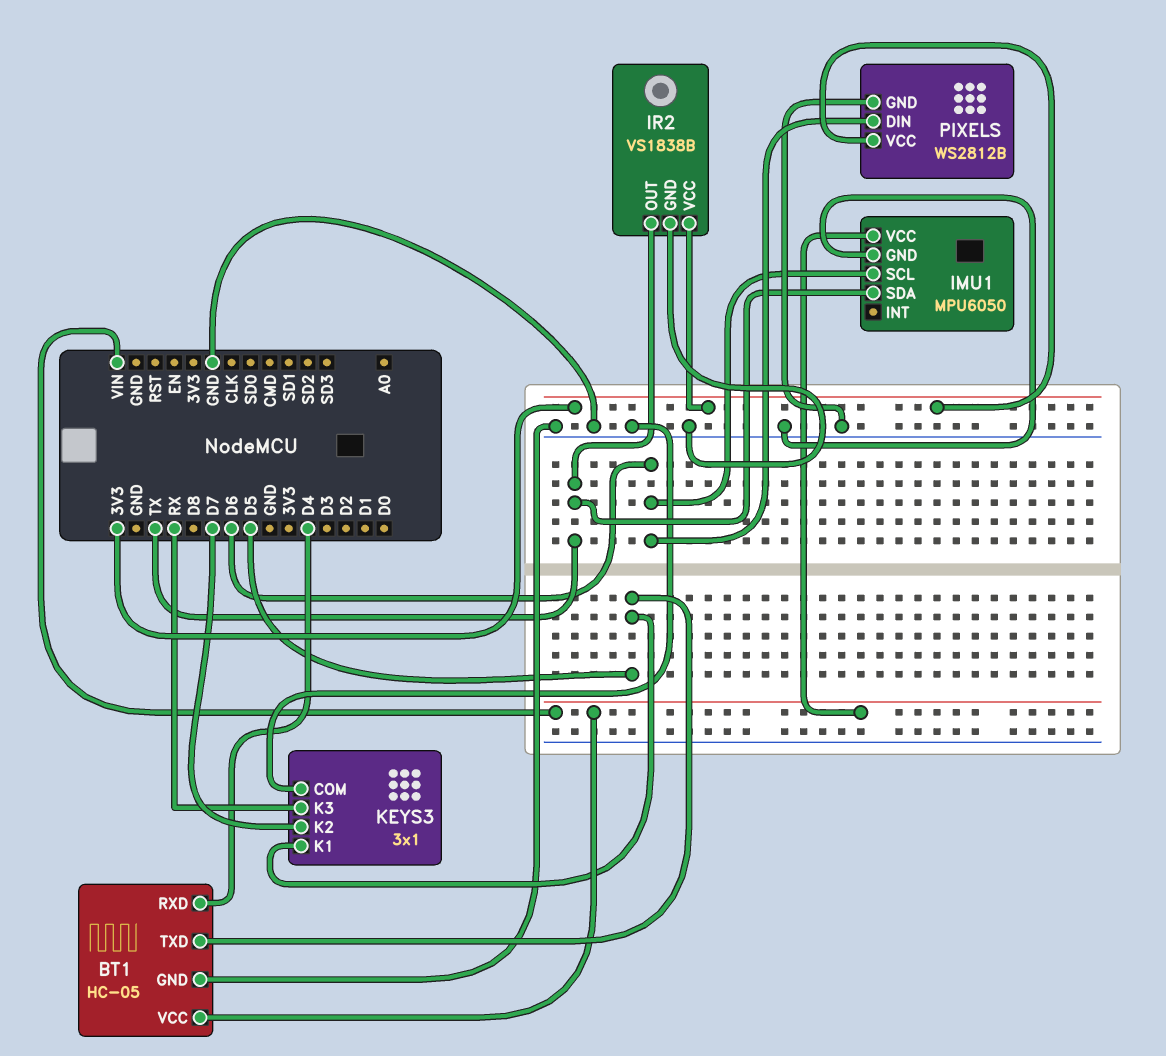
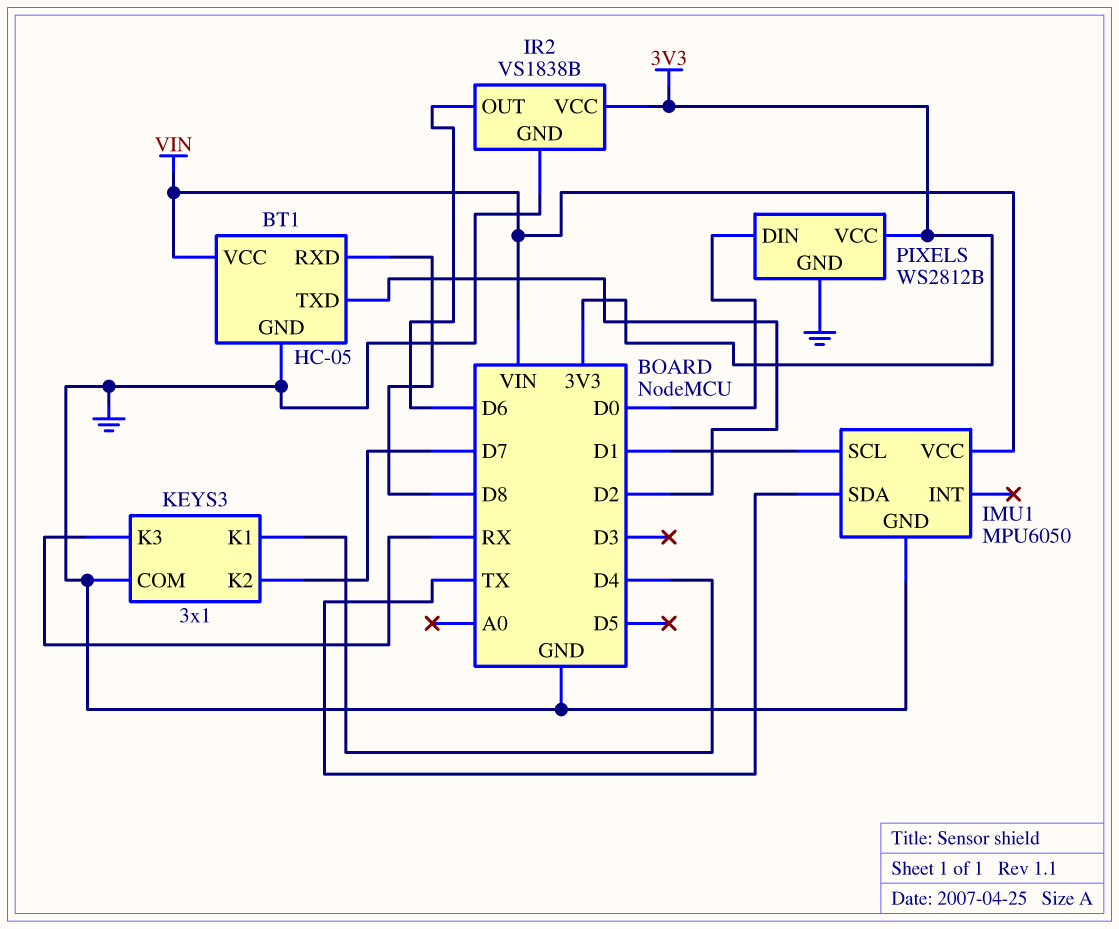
BT1 pin RXD: D4 -> D8
BT1 pin TXD: D5 -> D2
IMU1 pin SCL: D6 -> D1
IR2 pin OUT: TX -> D6
KEYS3 pin K1: D5 -> D4
PIXELS pin DIN: D6 -> D0

